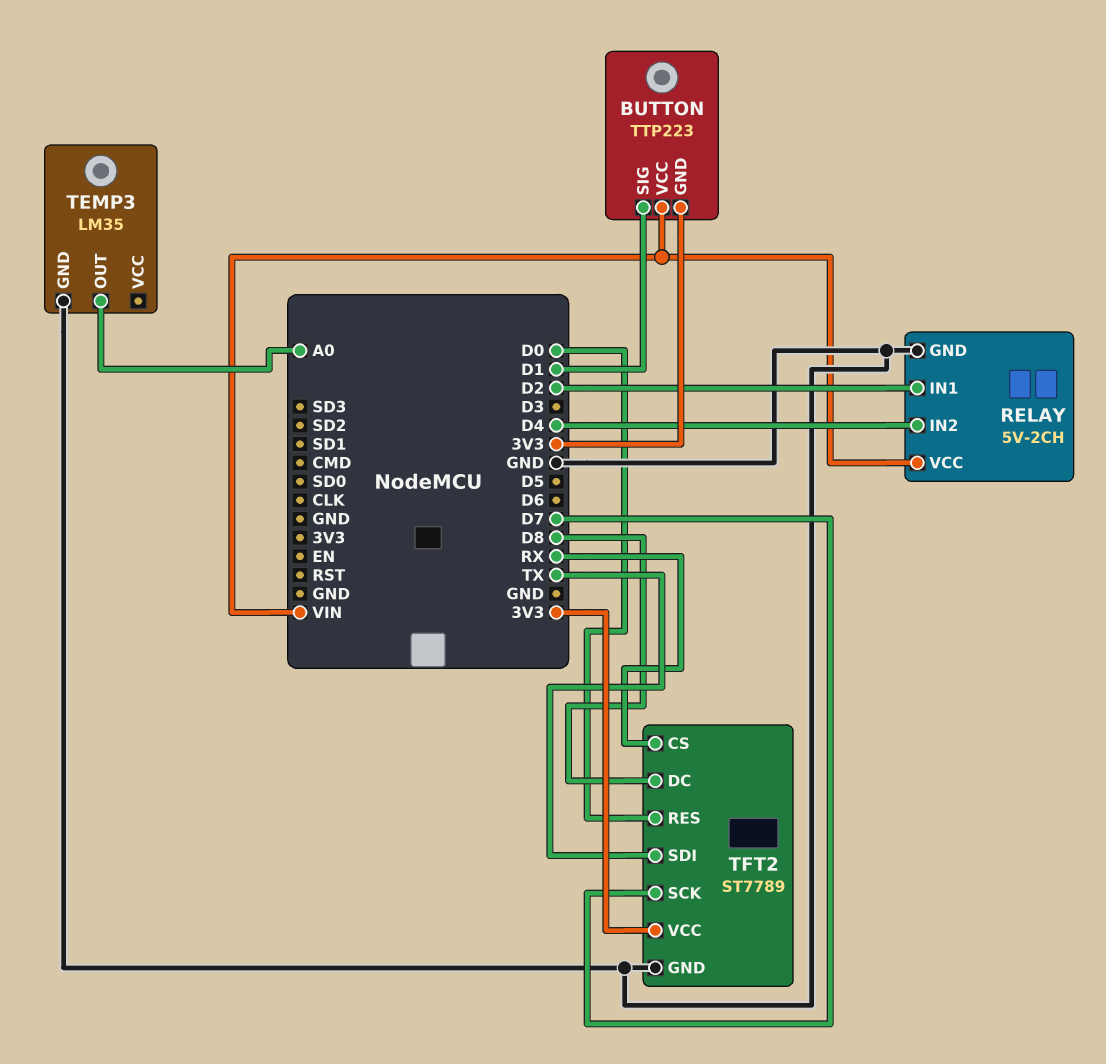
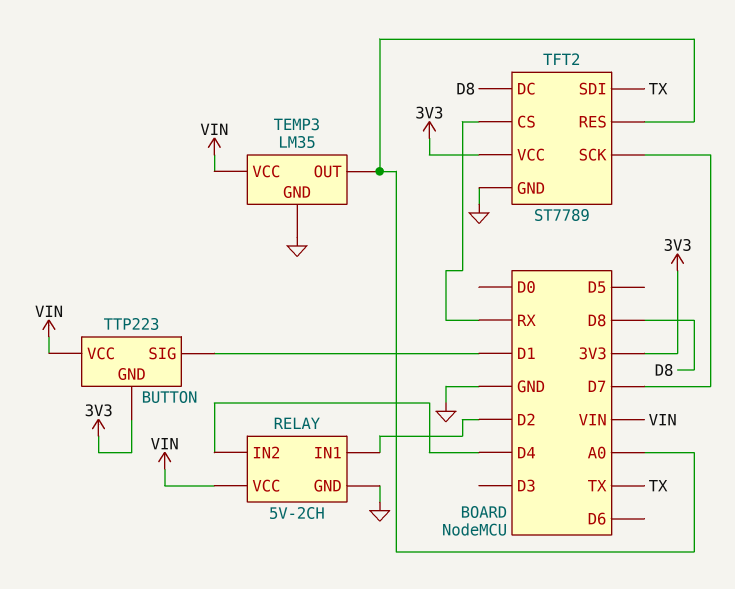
TEMP3 pin VCC: none -> VIN
TFT2 pin RES: D0 -> A0

